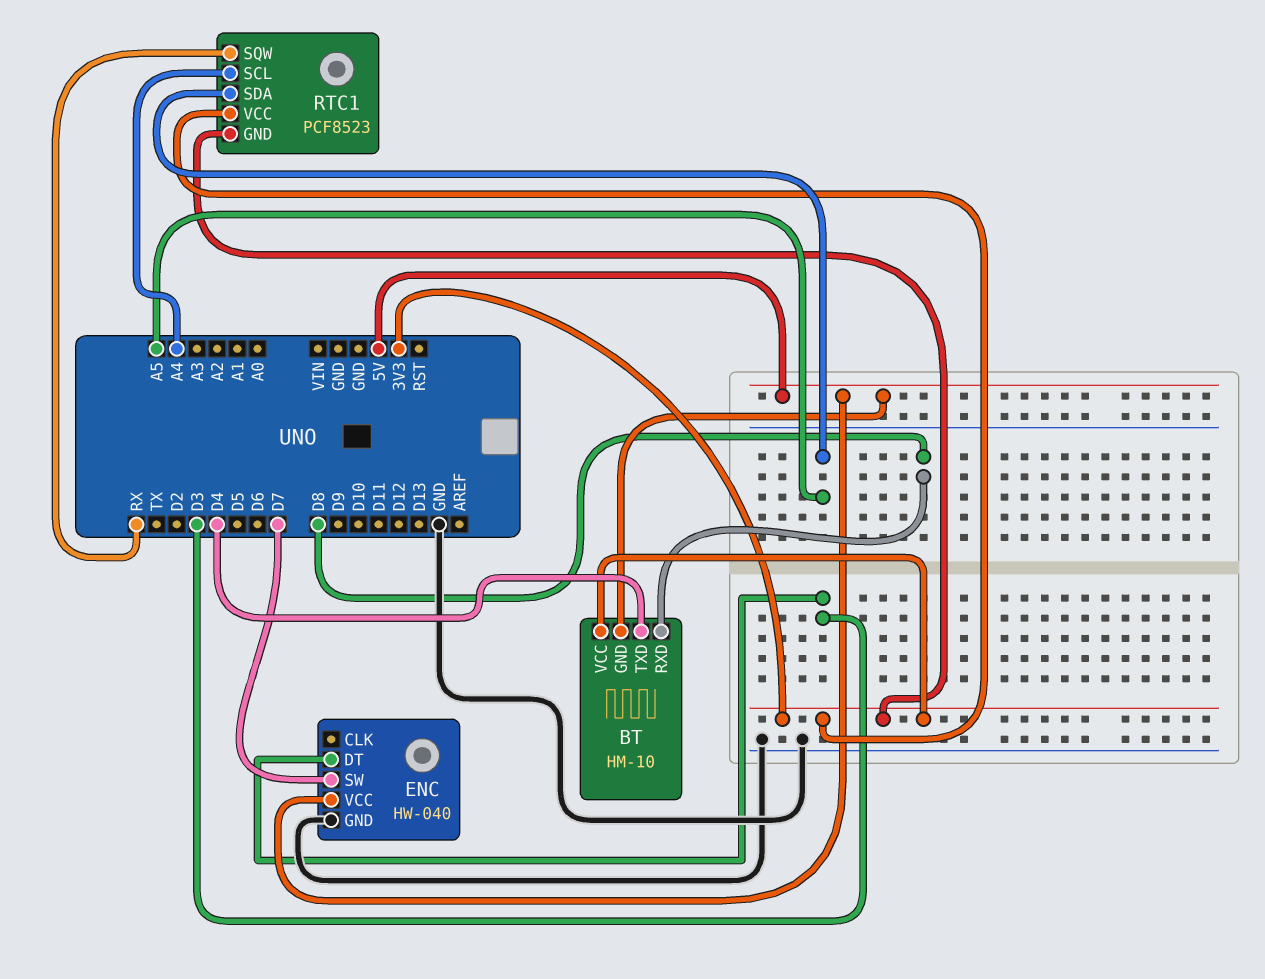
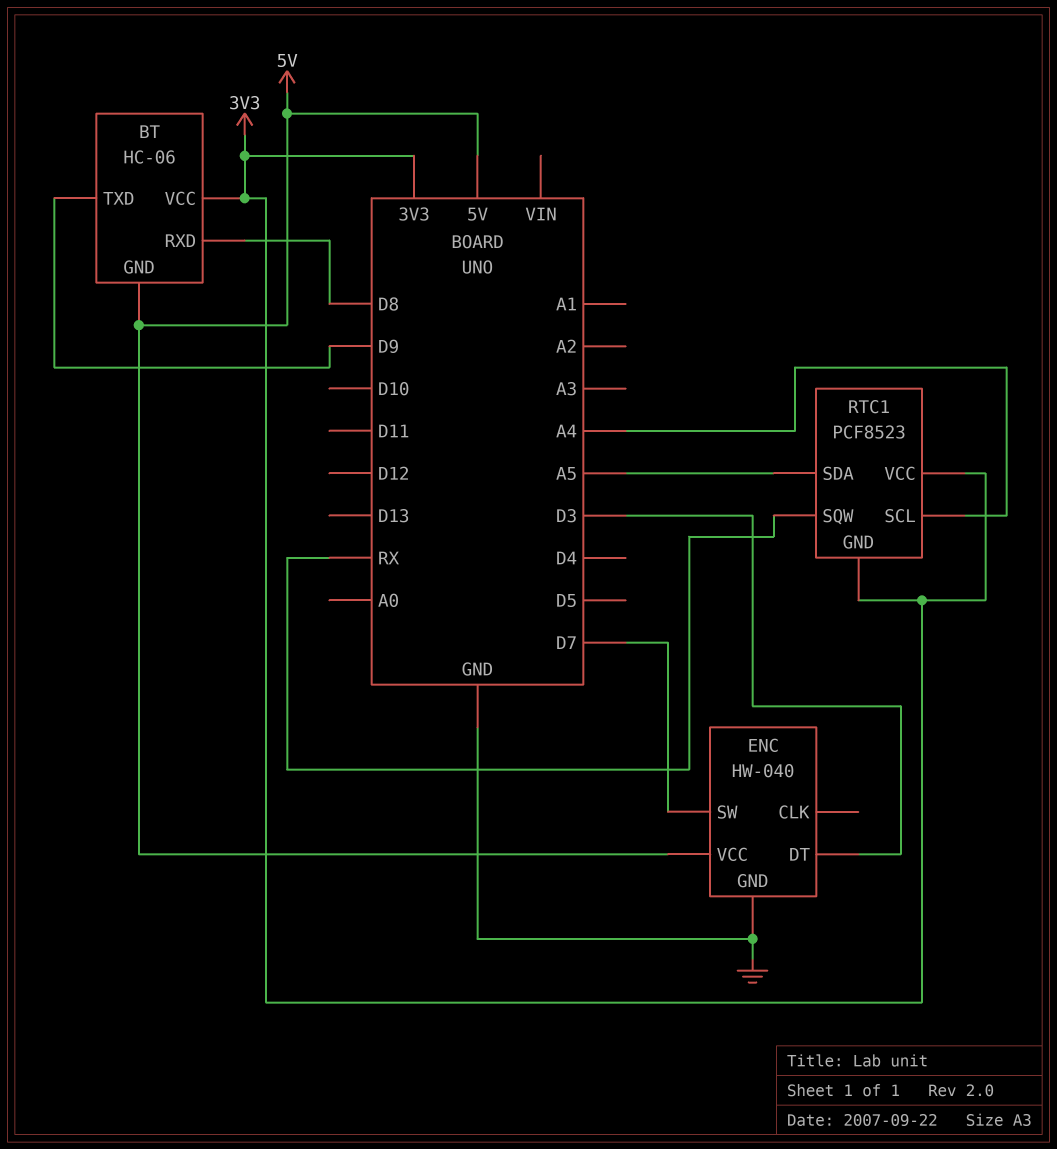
BT: HM-10 -> HC-06
BT pin TXD: D4 -> D9

